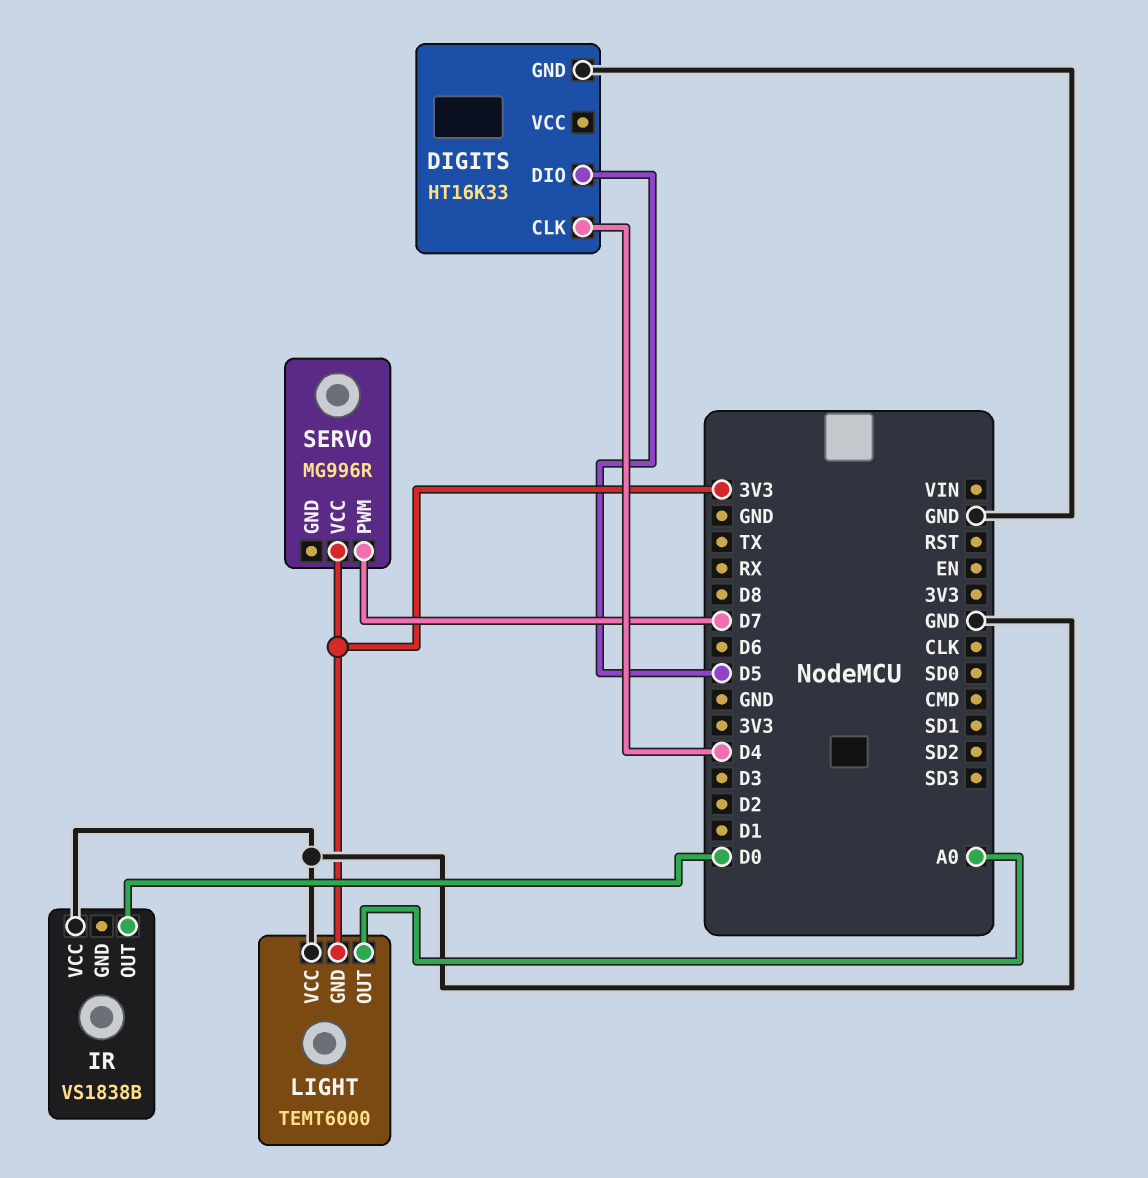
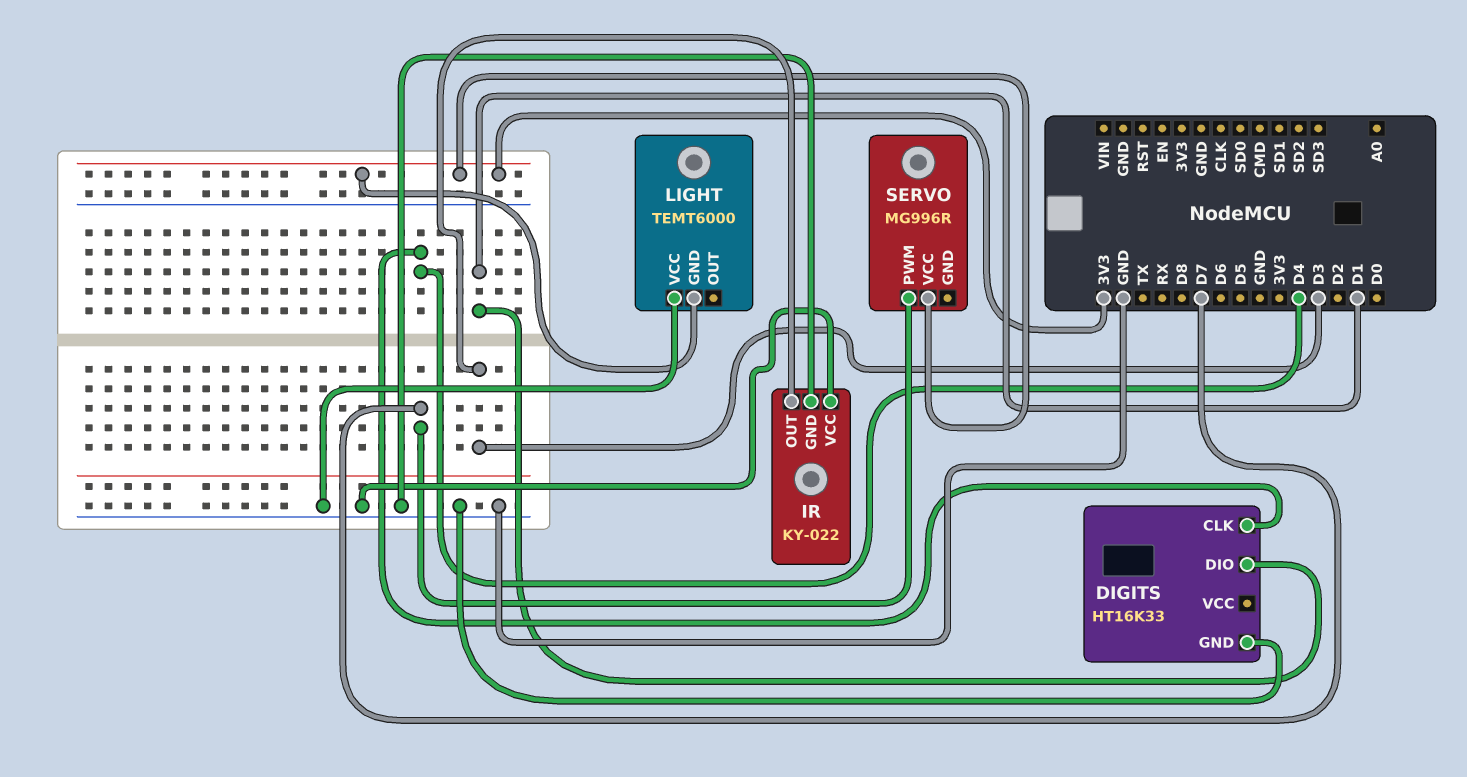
DIGITS pin DIO: D5 -> D1
IR: VS1838B -> KY-022
IR pin GND: none -> GND
IR pin OUT: D0 -> D3
LIGHT pin OUT: A0 -> none

